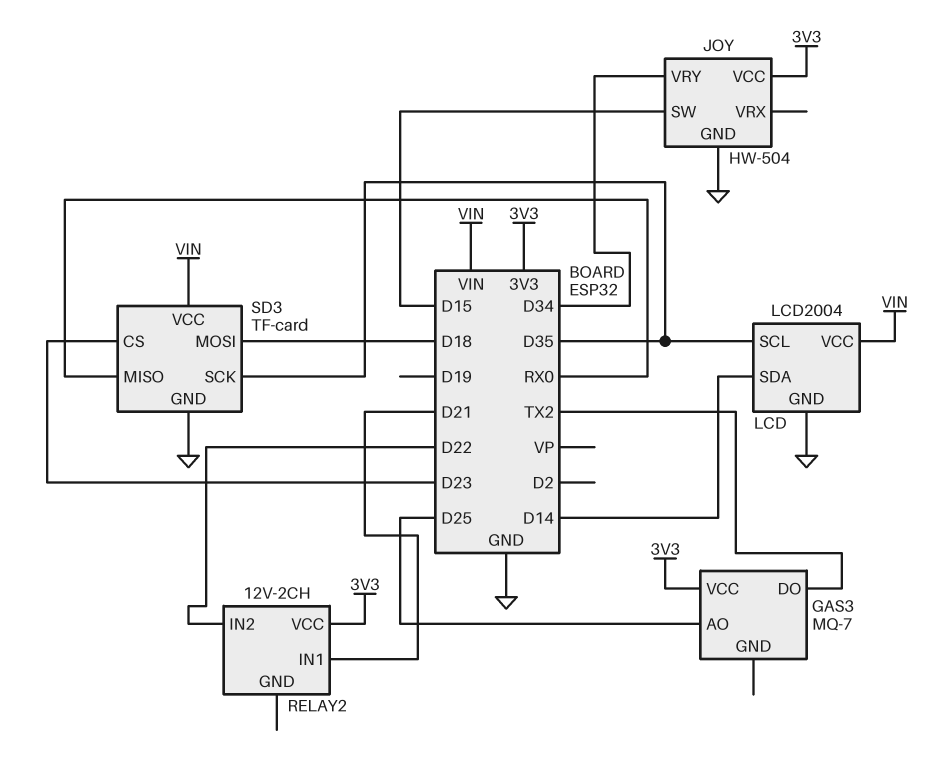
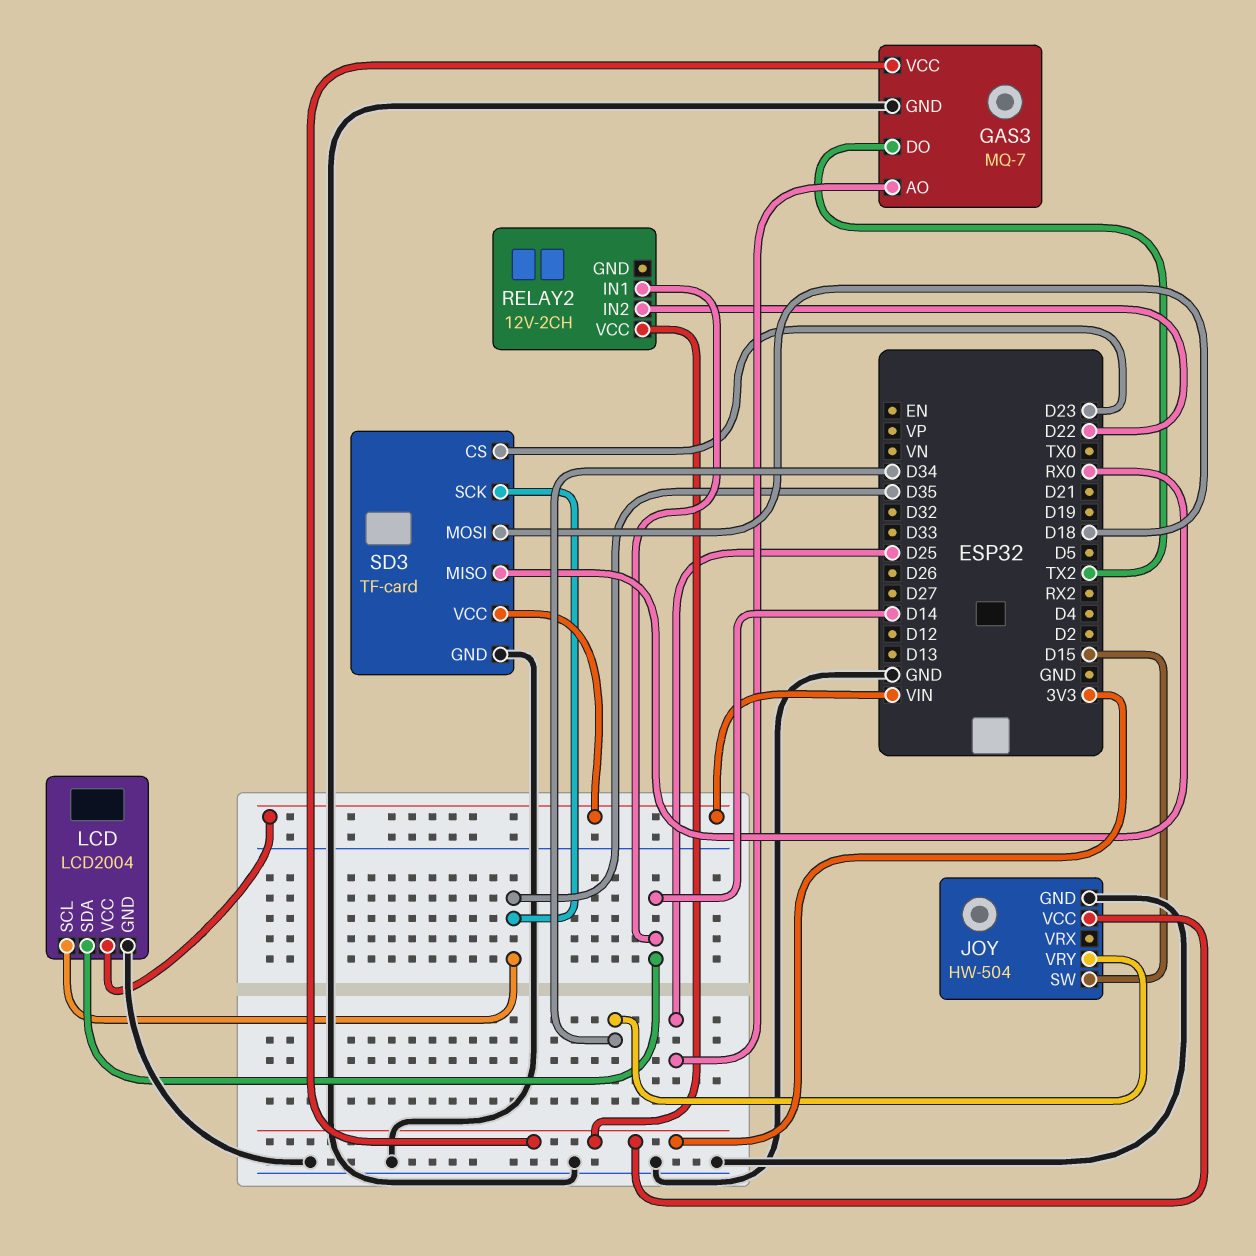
GAS3 pin GND: none -> GND
RELAY2 pin IN1: D21 -> D14

